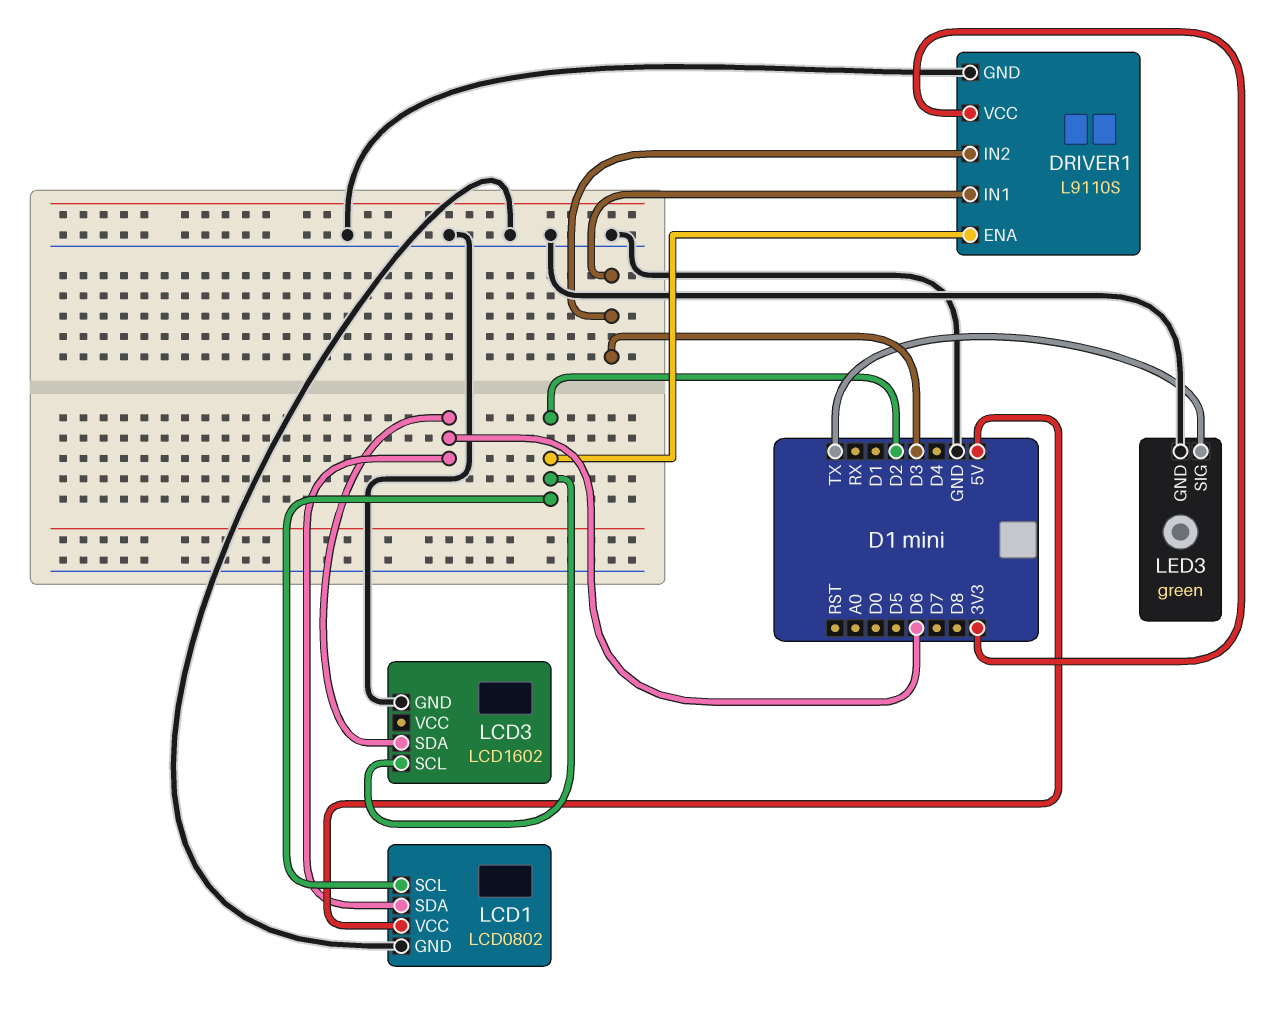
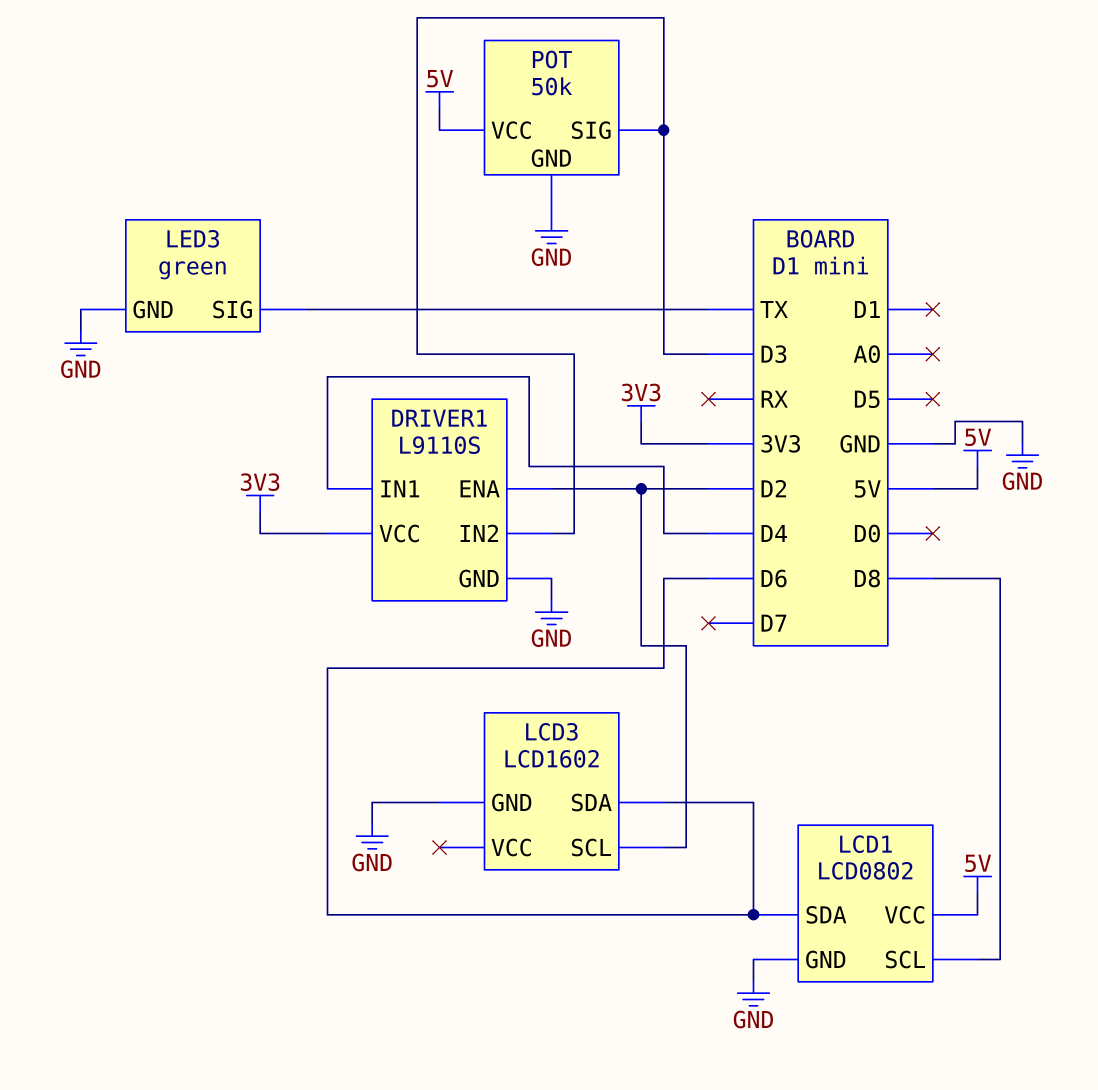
DRIVER1 pin IN1: D3 -> D4
LCD1 pin SCL: D2 -> D8
POT: none -> 50k
POT pin GND: none -> GND
POT pin SIG: none -> D3
POT pin VCC: none -> 5V

